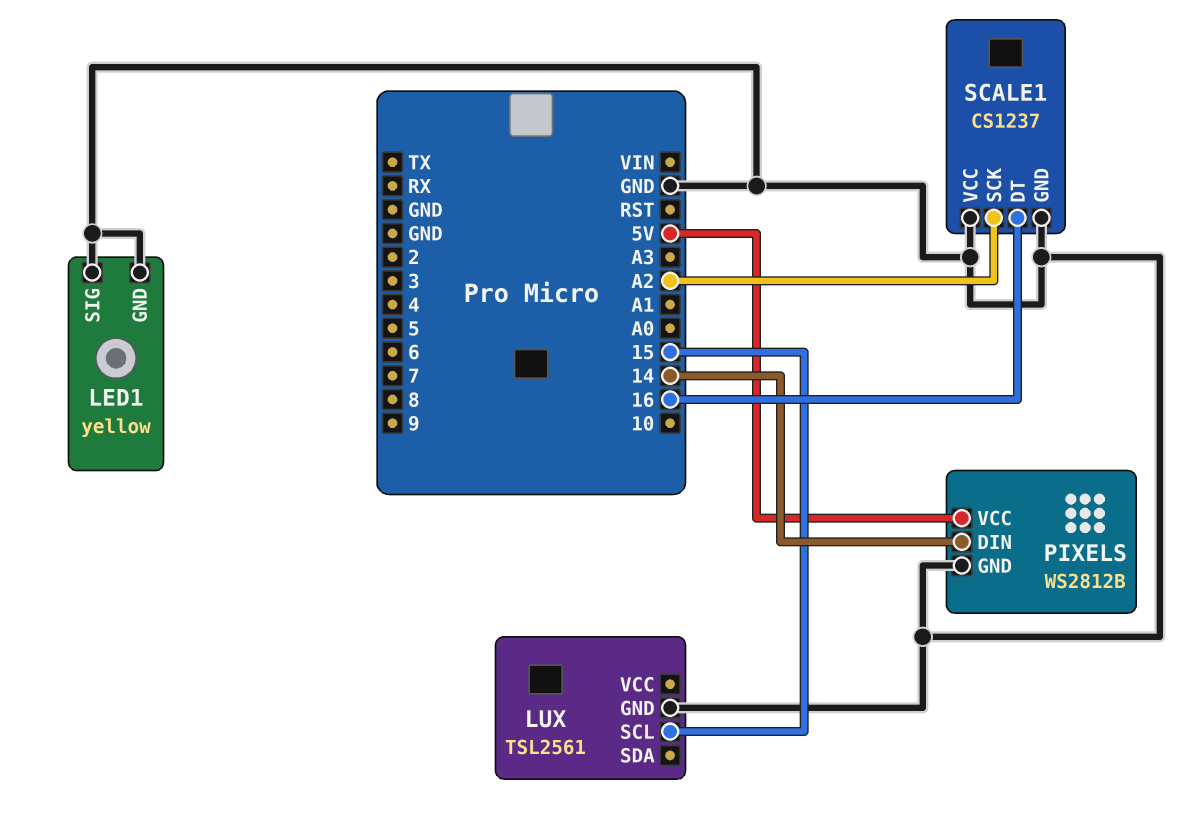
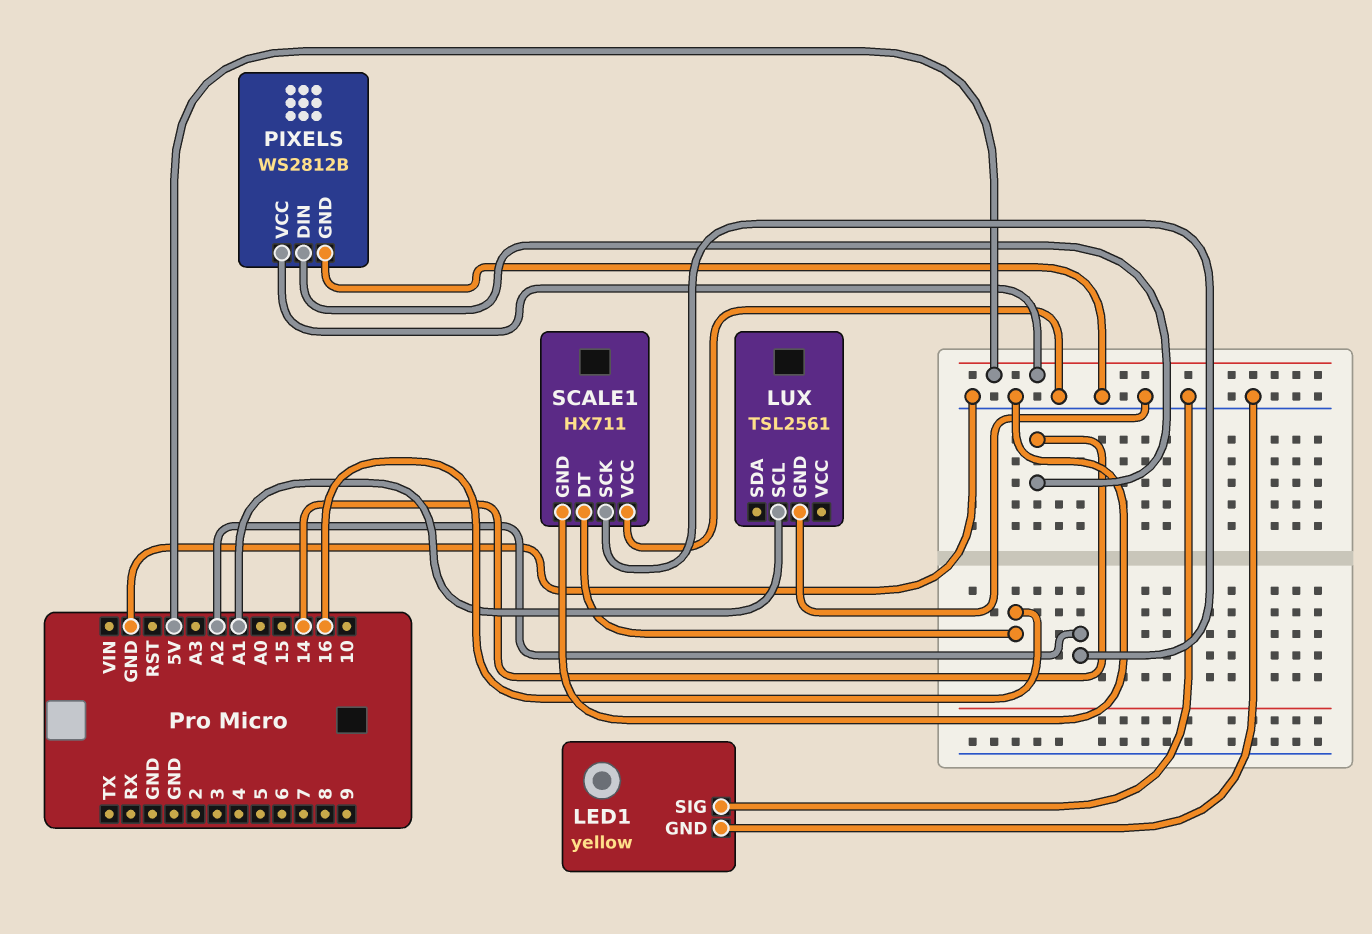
LUX pin SCL: 15 -> A1
SCALE1: CS1237 -> HX711

